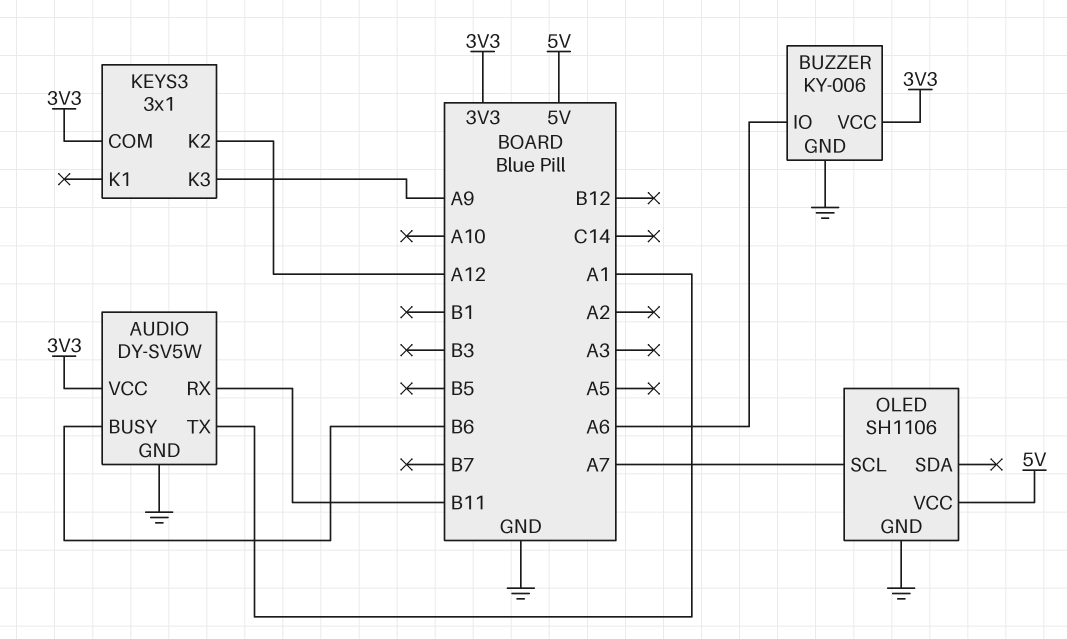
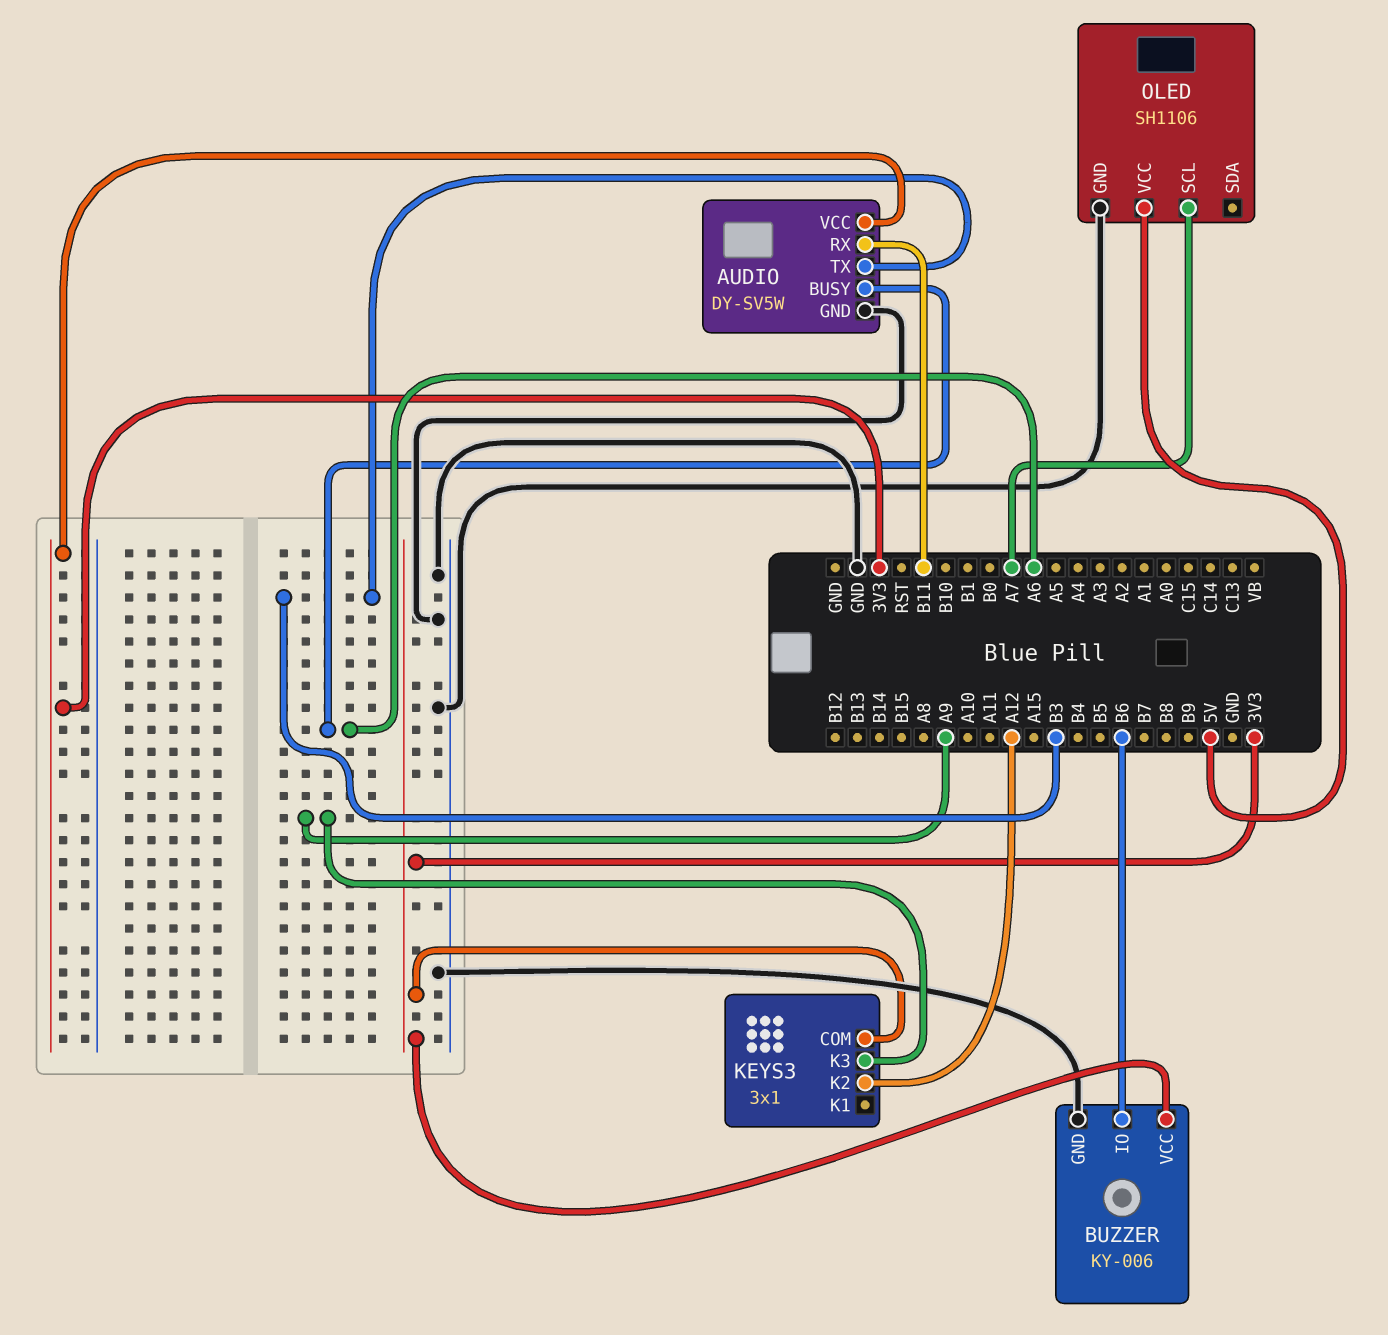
AUDIO pin BUSY: B6 -> A6
AUDIO pin TX: A1 -> B3
BUZZER pin IO: A6 -> B6

